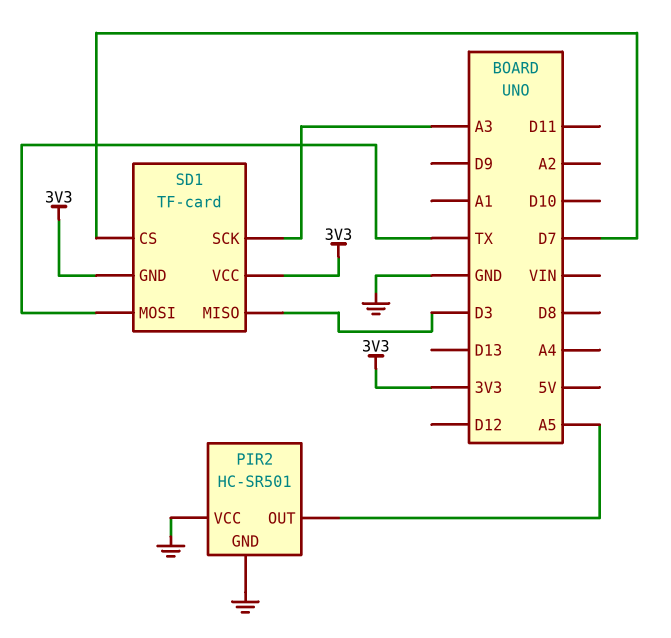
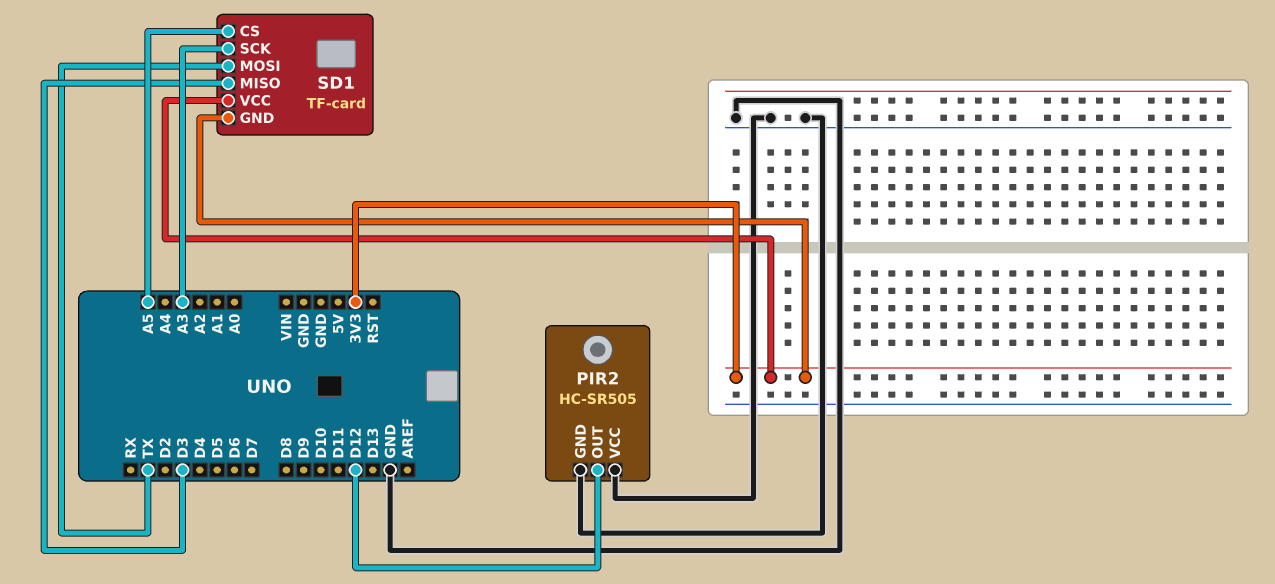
PIR2: HC-SR501 -> HC-SR505
PIR2 pin OUT: A5 -> D12
SD1 pin CS: D7 -> A5

